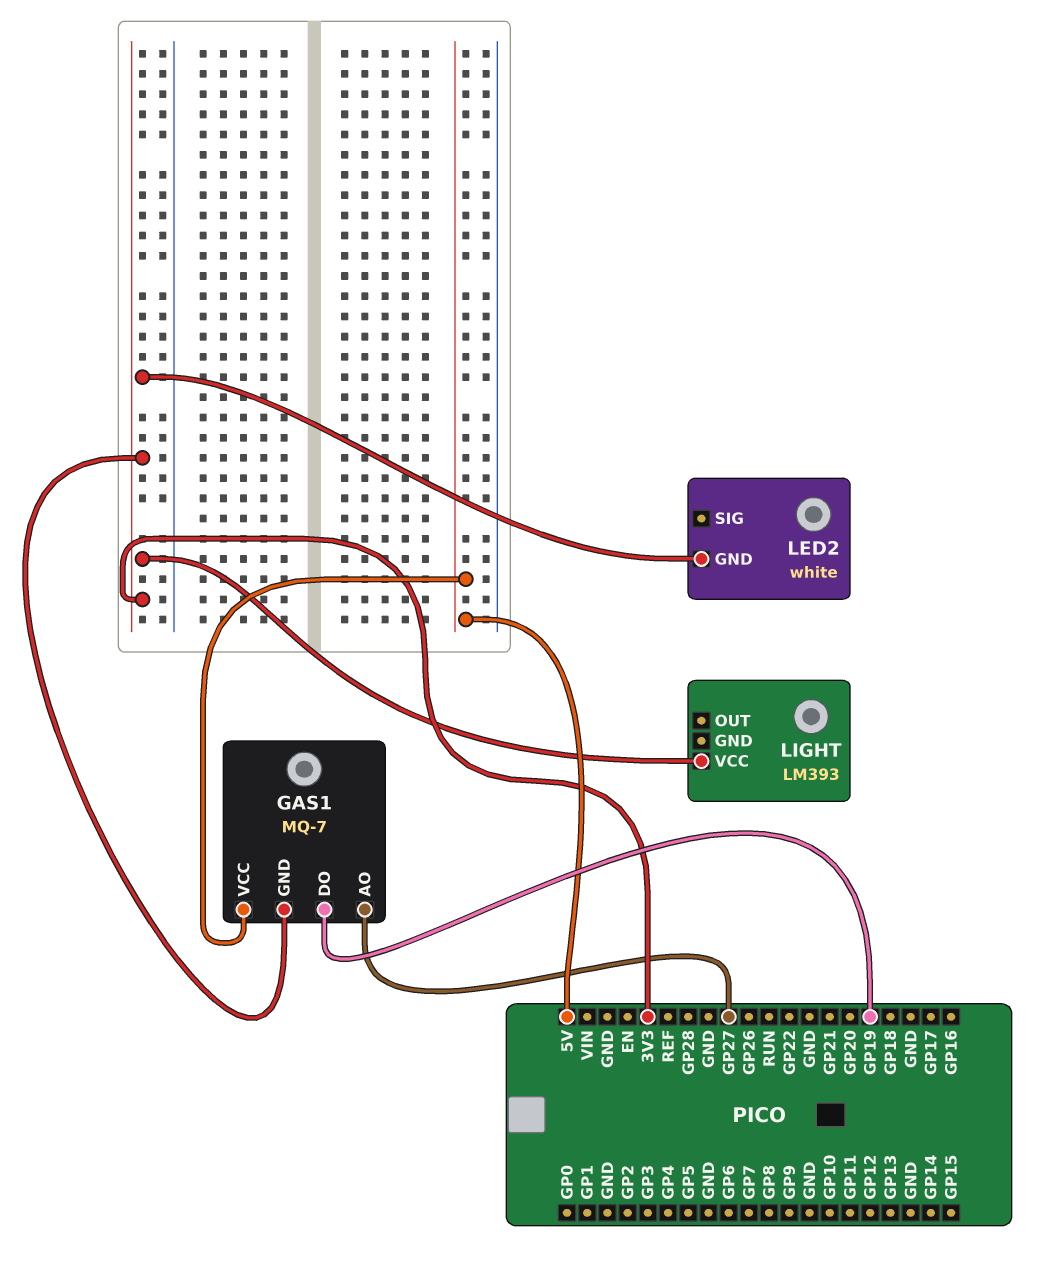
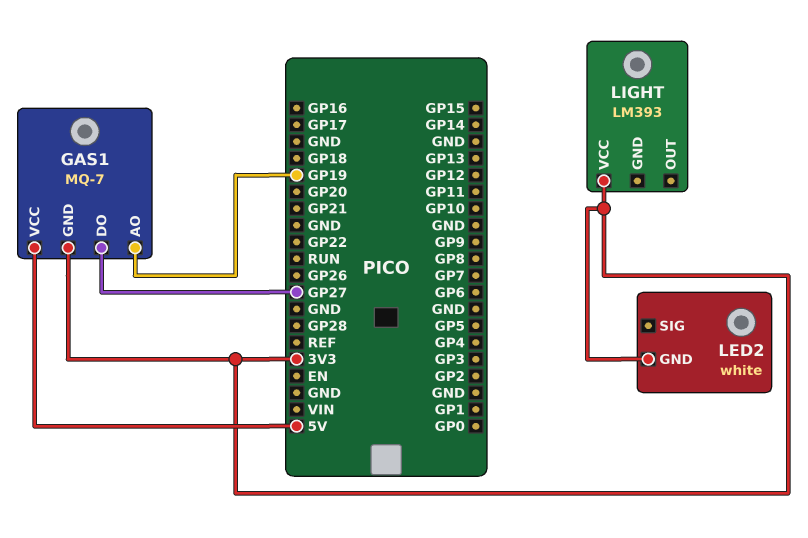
GAS1 pin AO: GP27 -> GP19
GAS1 pin DO: GP19 -> GP27

